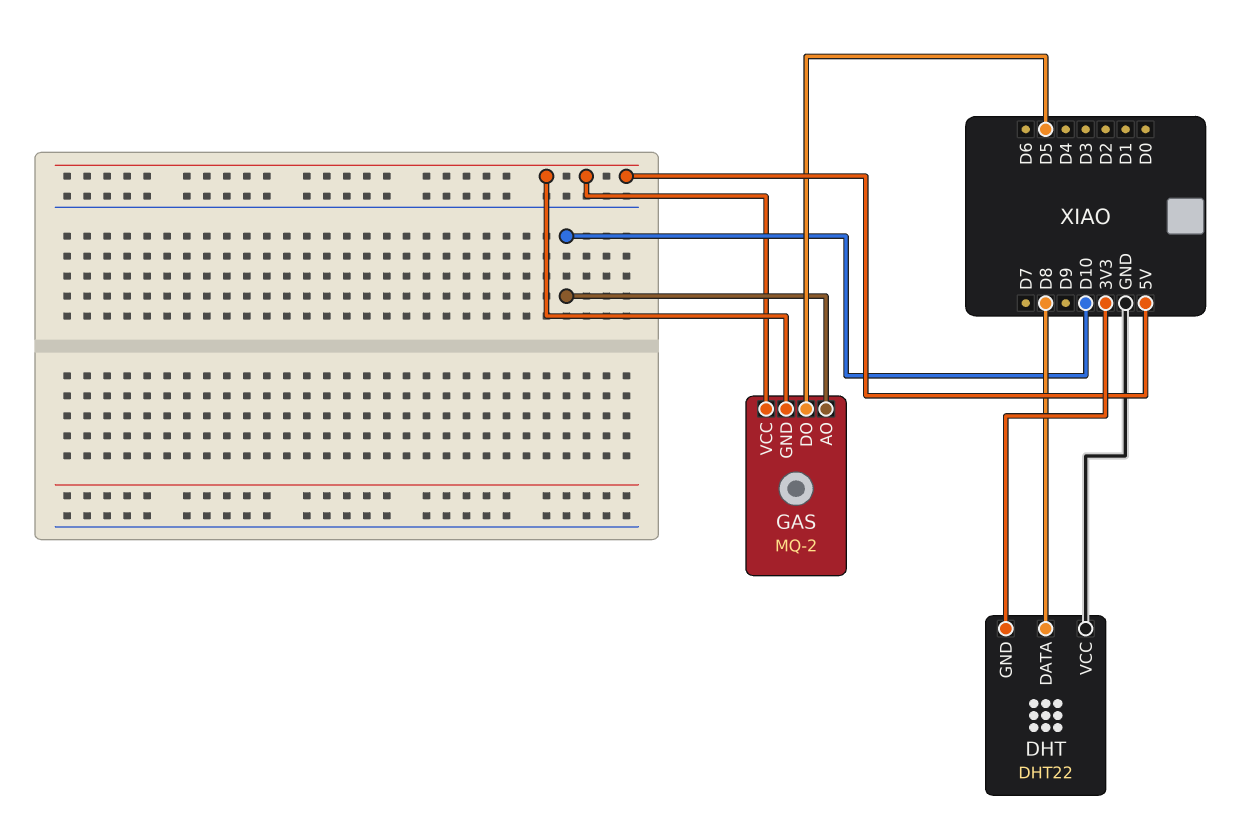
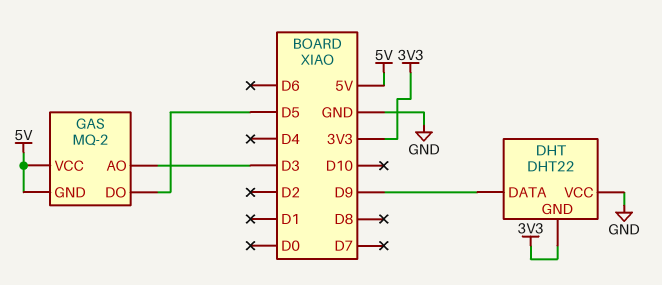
DHT pin DATA: D8 -> D9
GAS pin AO: D10 -> D3

